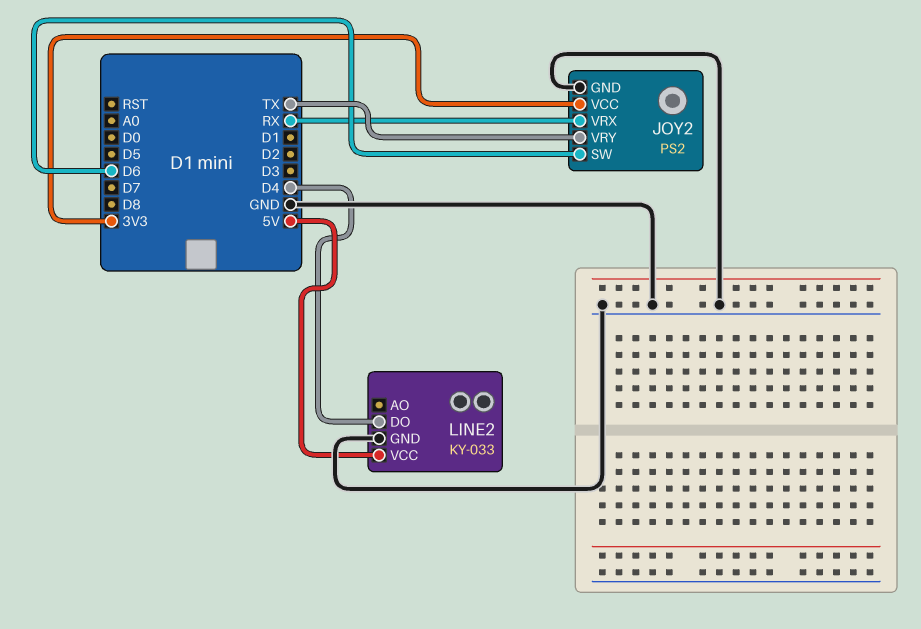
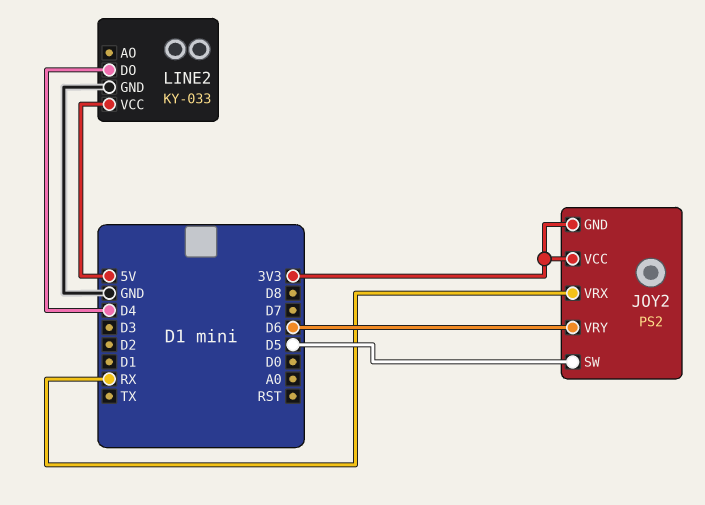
JOY2 pin GND: GND -> 3V3
JOY2 pin SW: D6 -> D5
JOY2 pin VRY: TX -> D6

